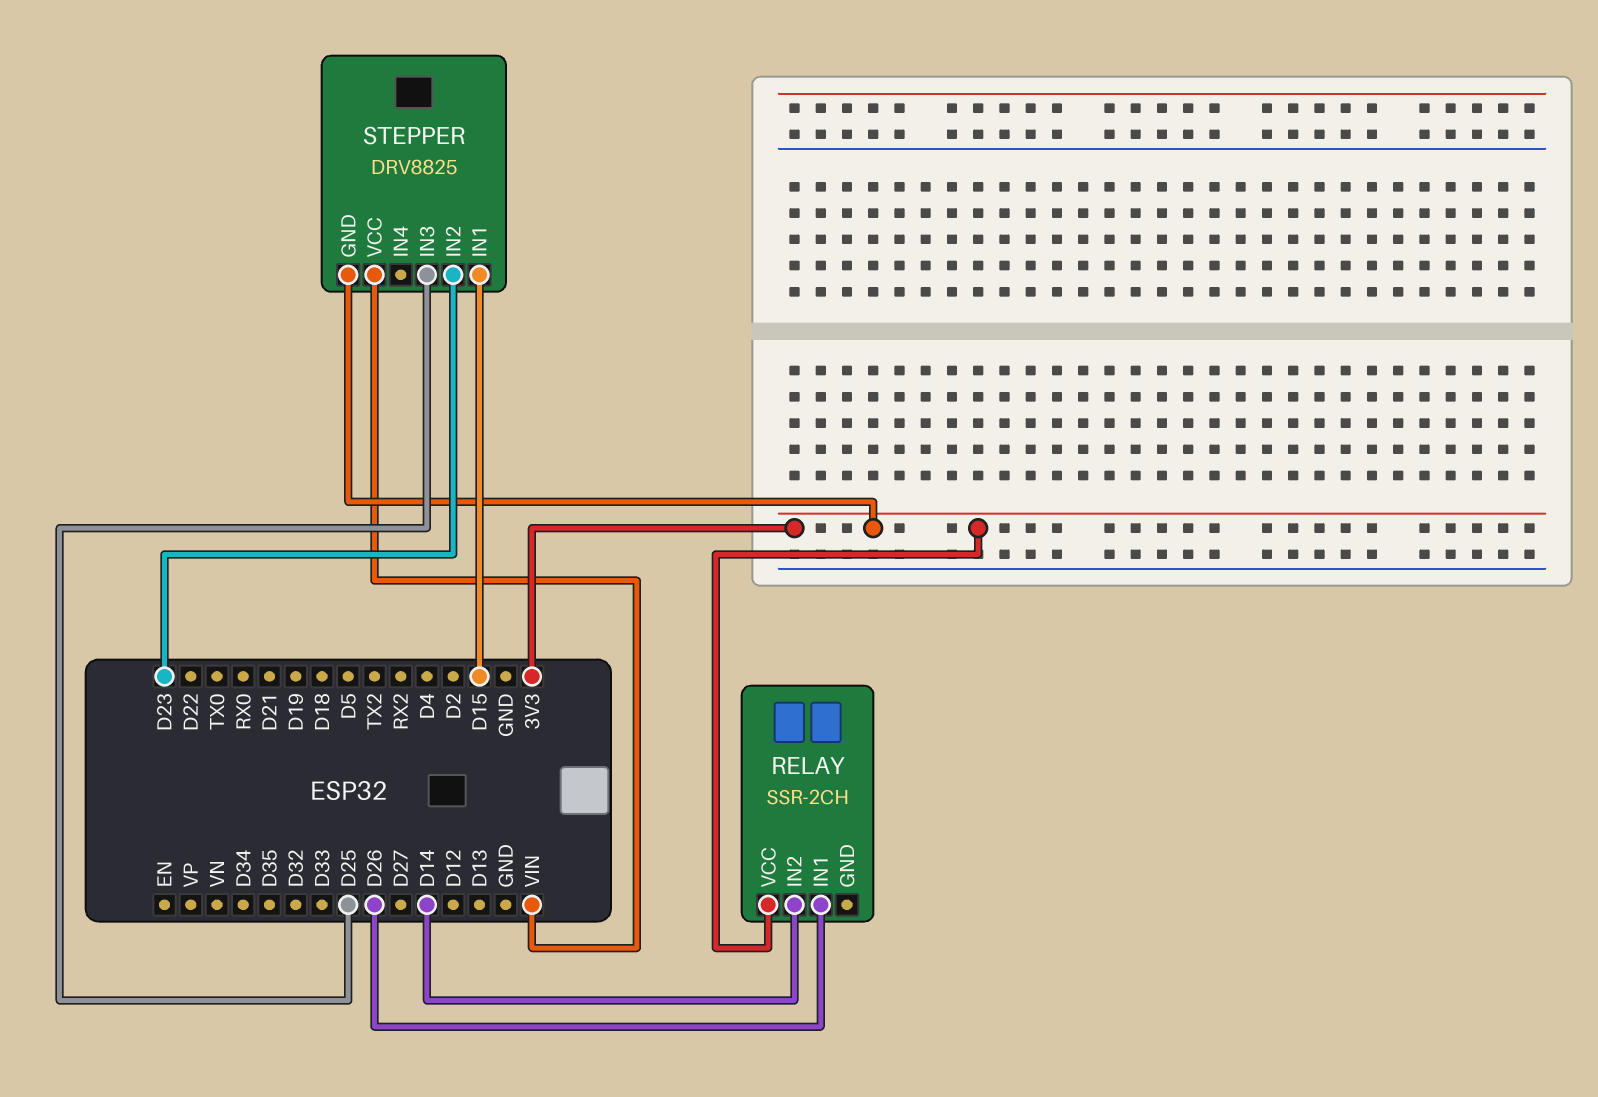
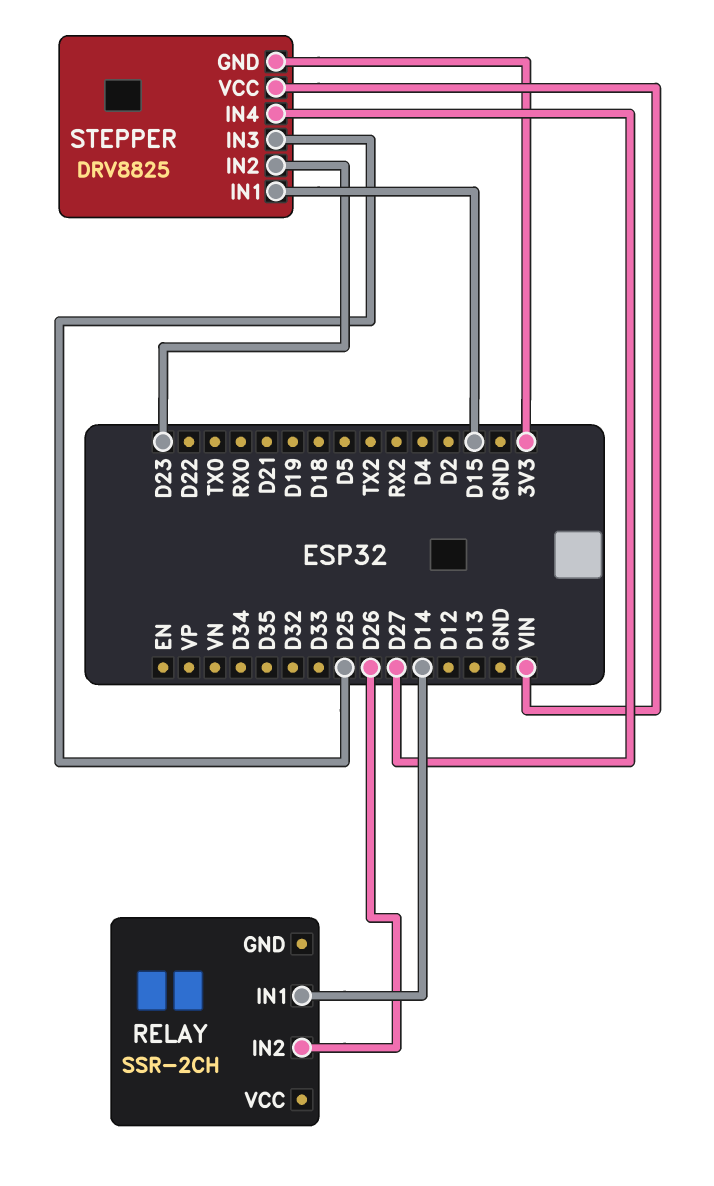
RELAY pin IN1: D26 -> D14
RELAY pin IN2: D14 -> D26
RELAY pin VCC: 3V3 -> none
STEPPER pin IN4: none -> D27

